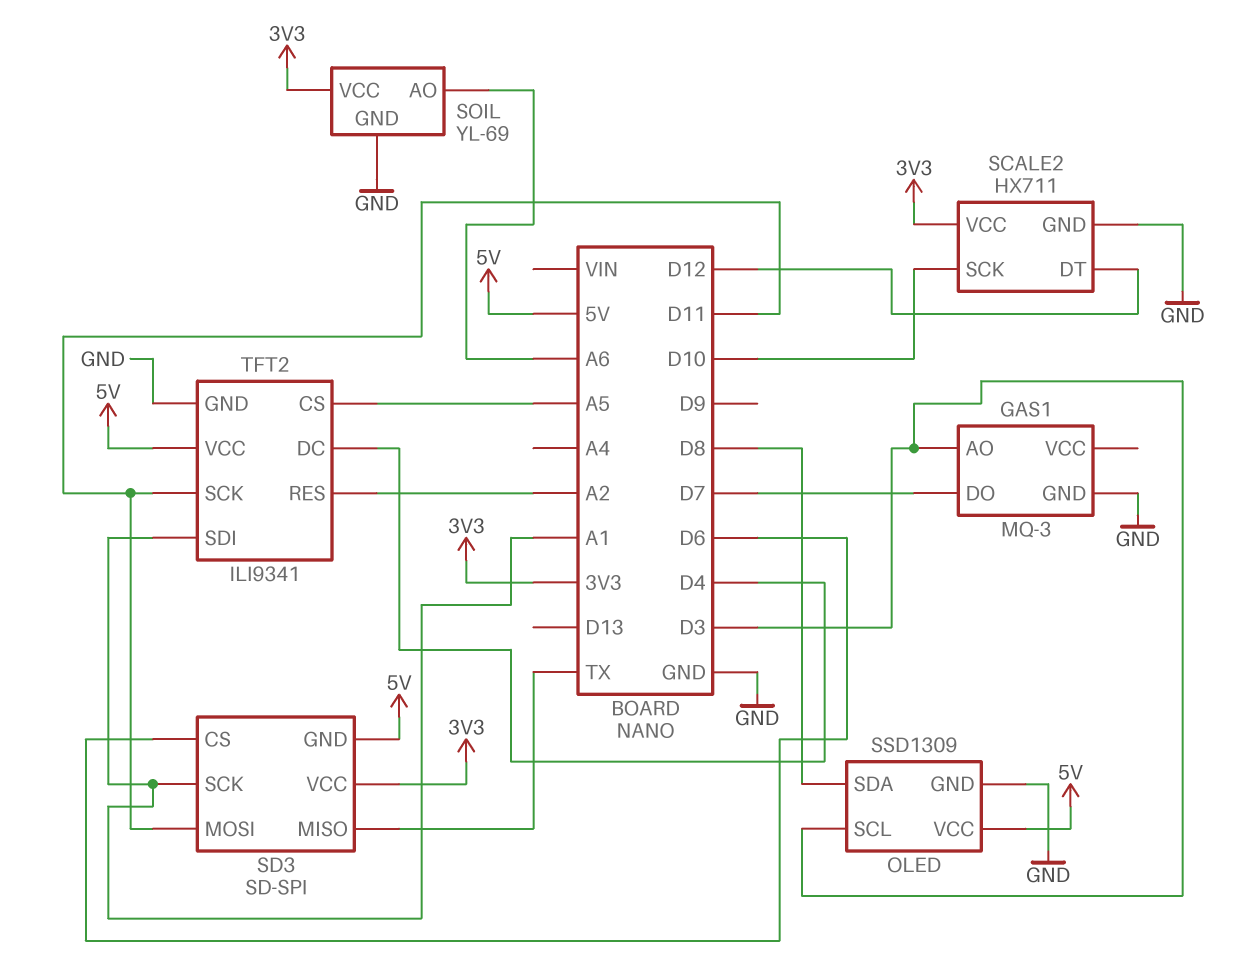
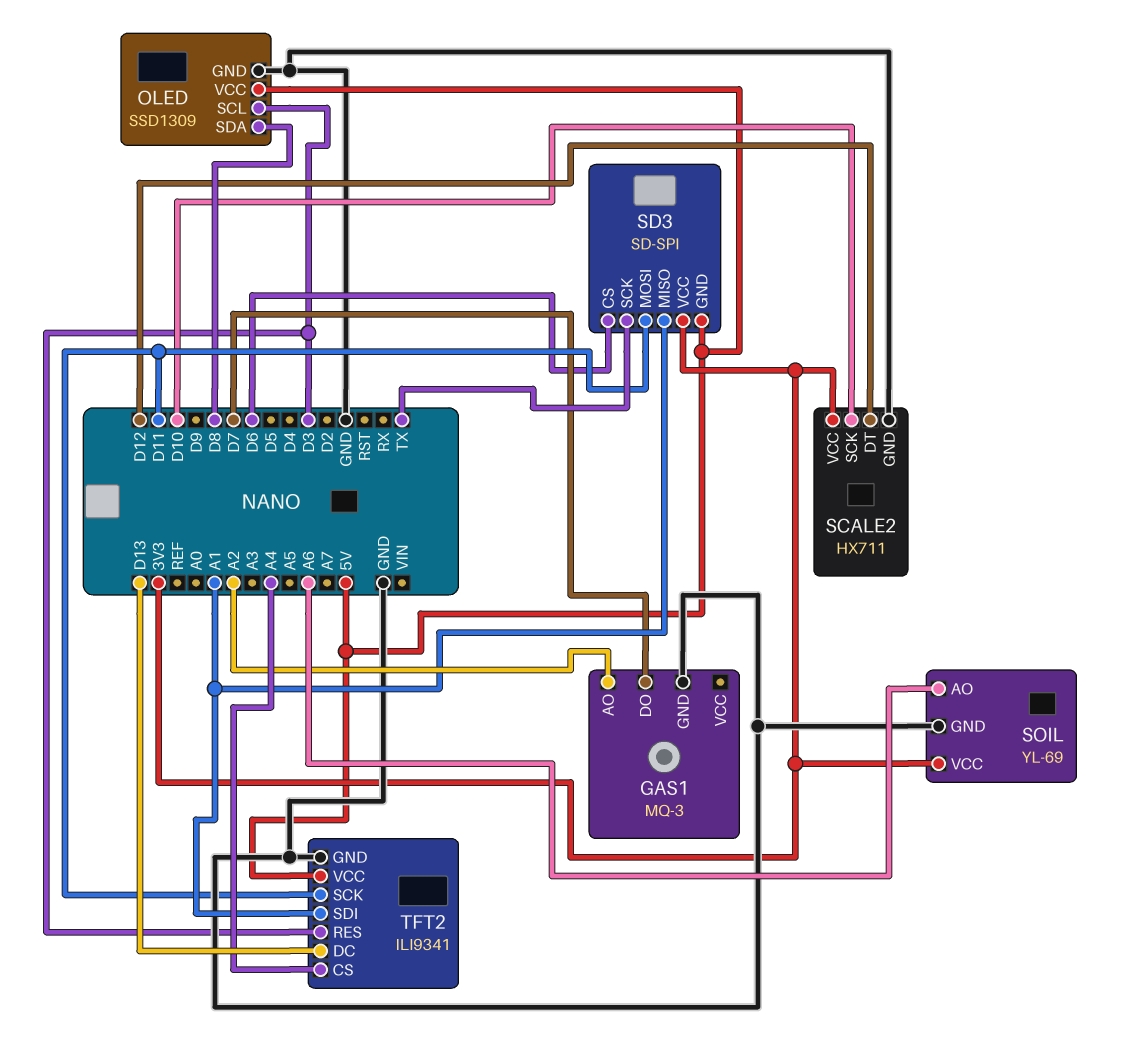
GAS1 pin AO: D3 -> A2
SD3 pin MISO: TX -> A1
SD3 pin SCK: A1 -> TX
TFT2 pin CS: A5 -> A4
TFT2 pin DC: D4 -> D13
TFT2 pin RES: A2 -> D3

